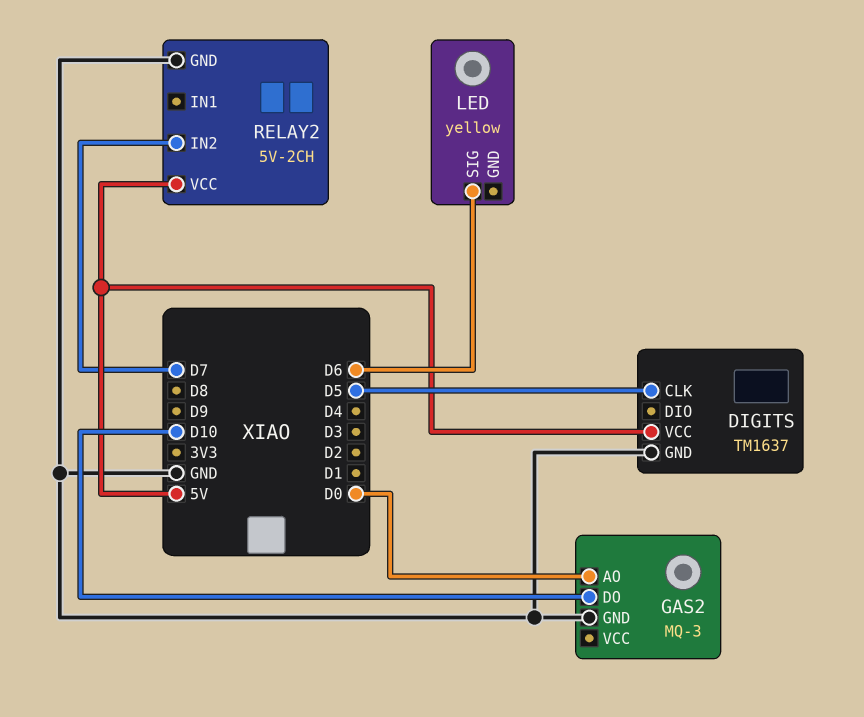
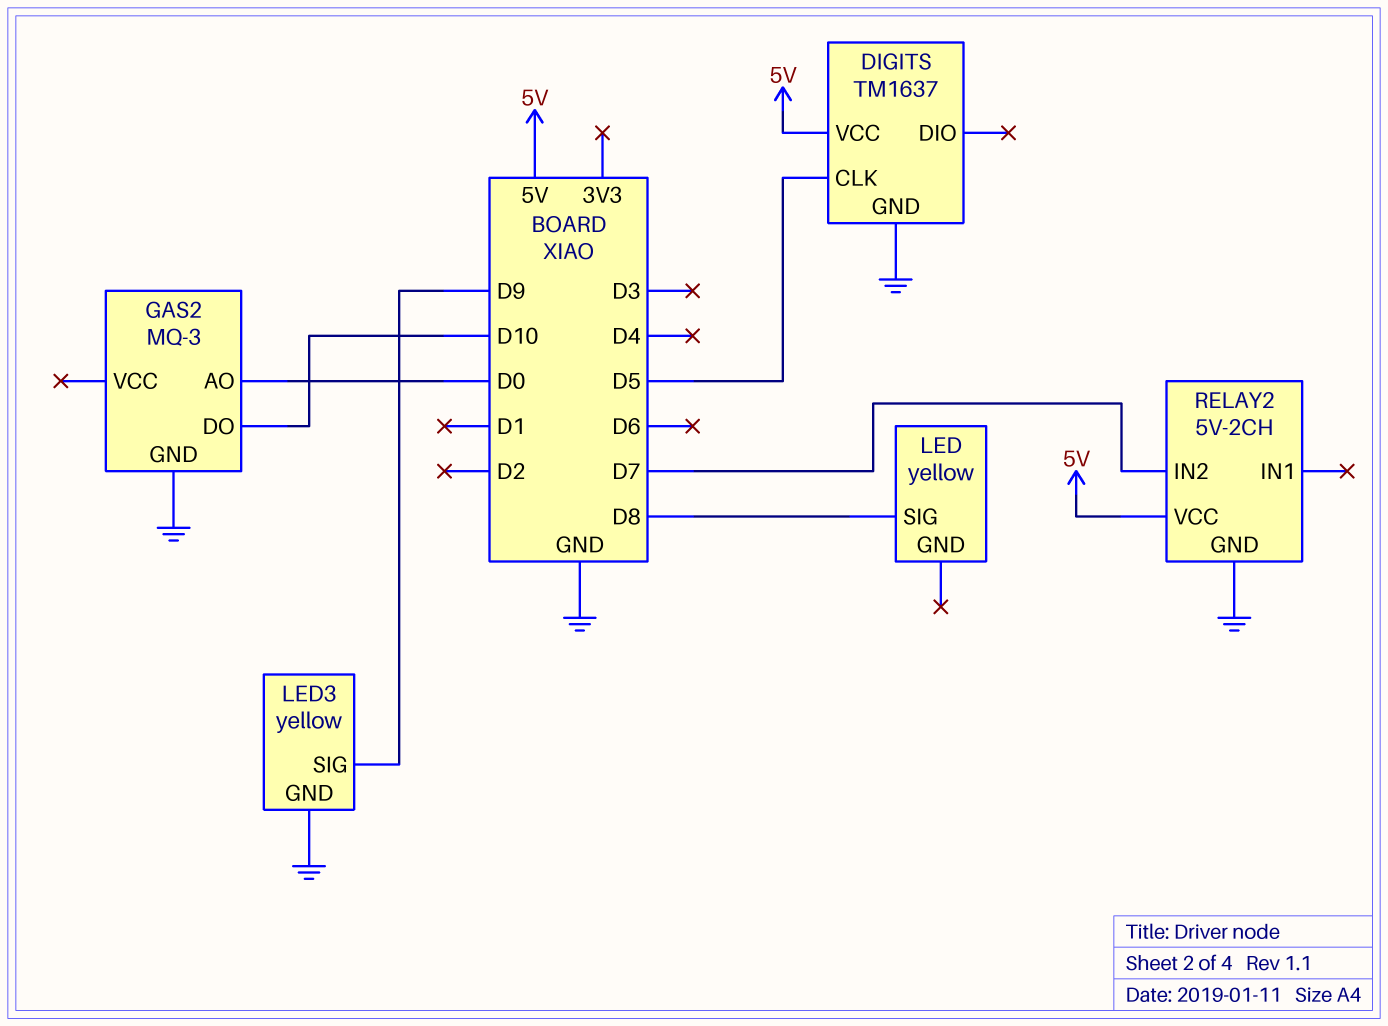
LED pin SIG: D6 -> D8
LED3: none -> yellow
LED3 pin GND: none -> GND
LED3 pin SIG: none -> D9

